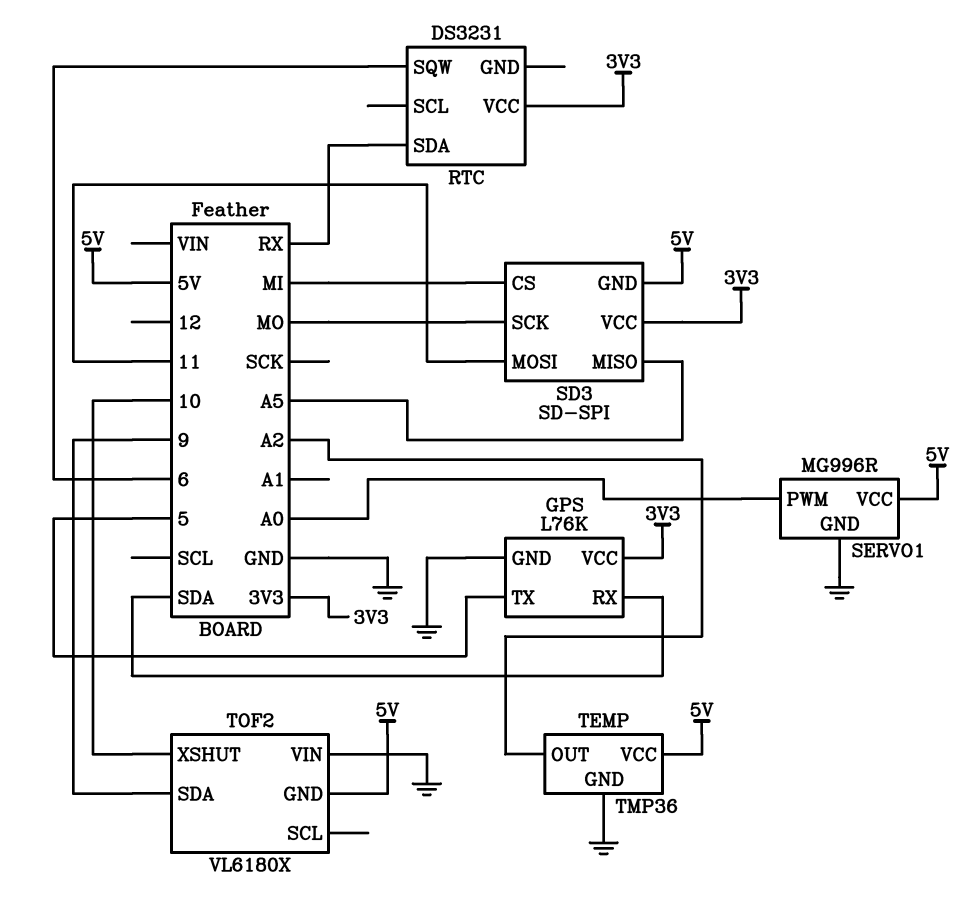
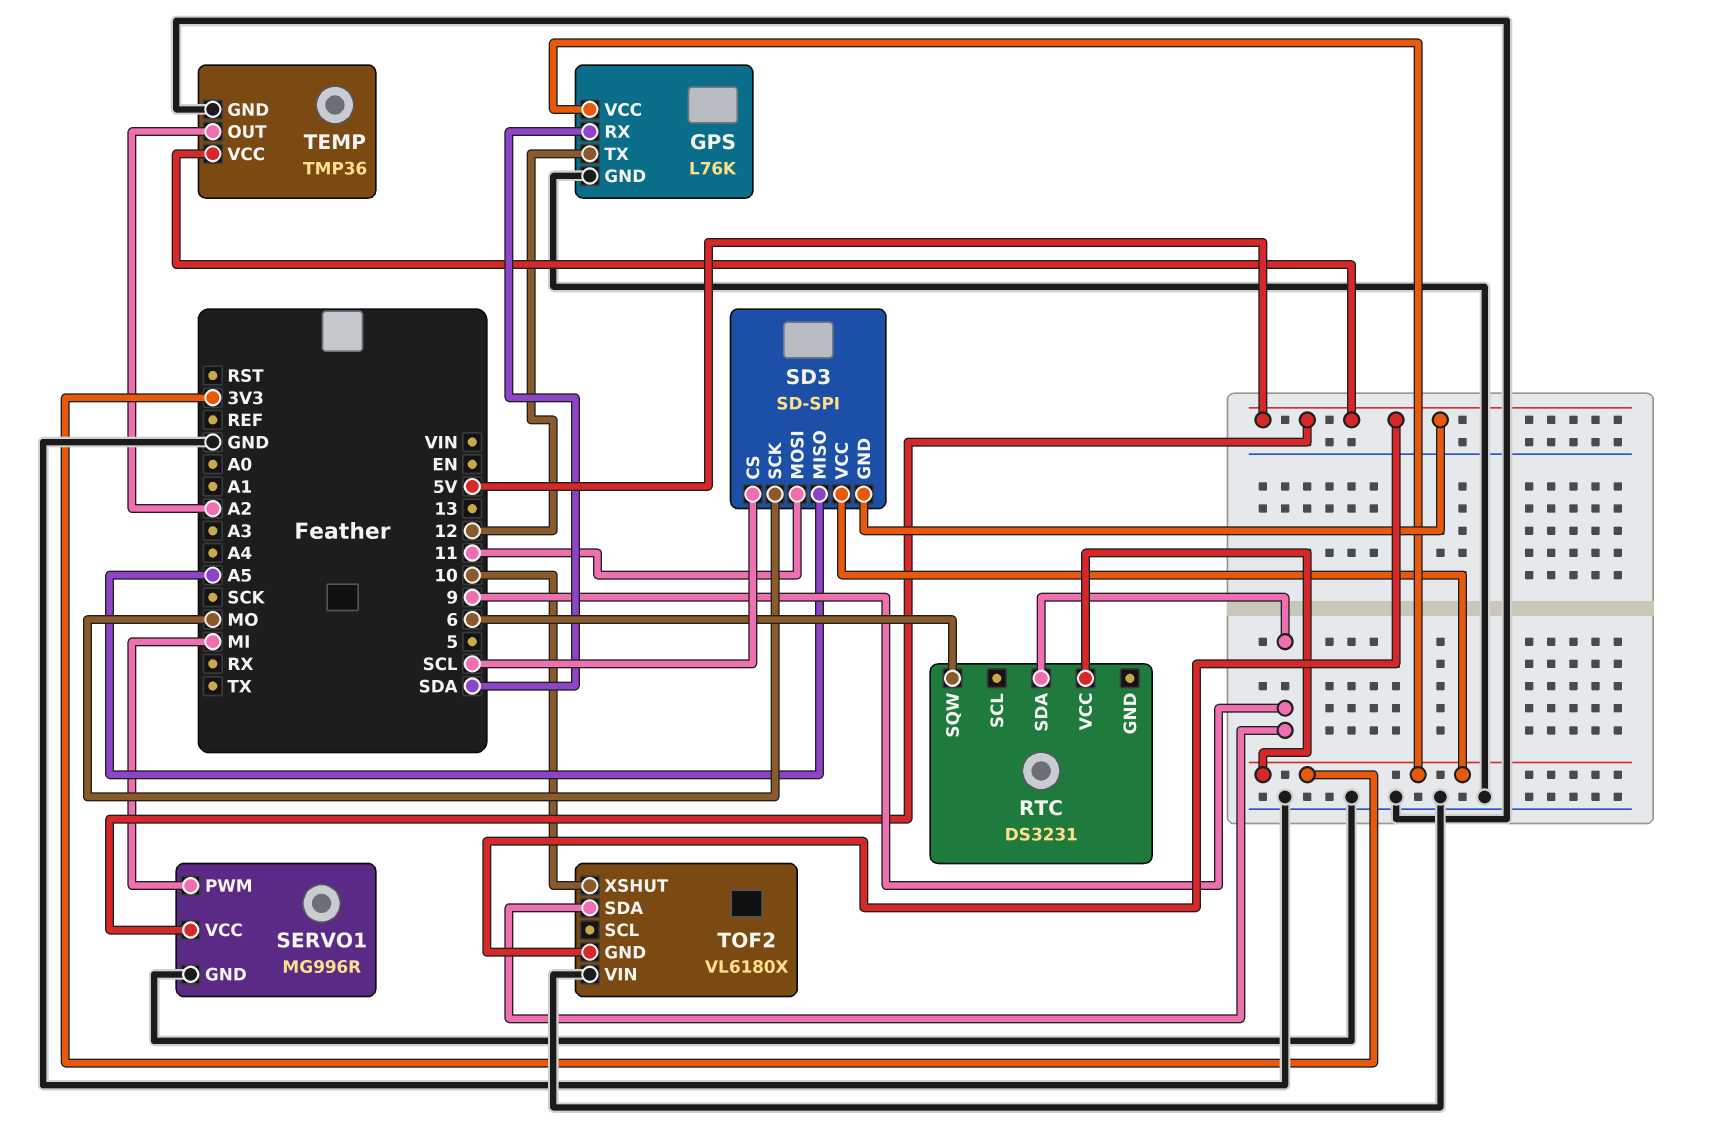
GPS pin TX: 5 -> 12
RTC pin SDA: RX -> 9
SD3 pin CS: MI -> SCL
SERVO1 pin PWM: A0 -> MI

